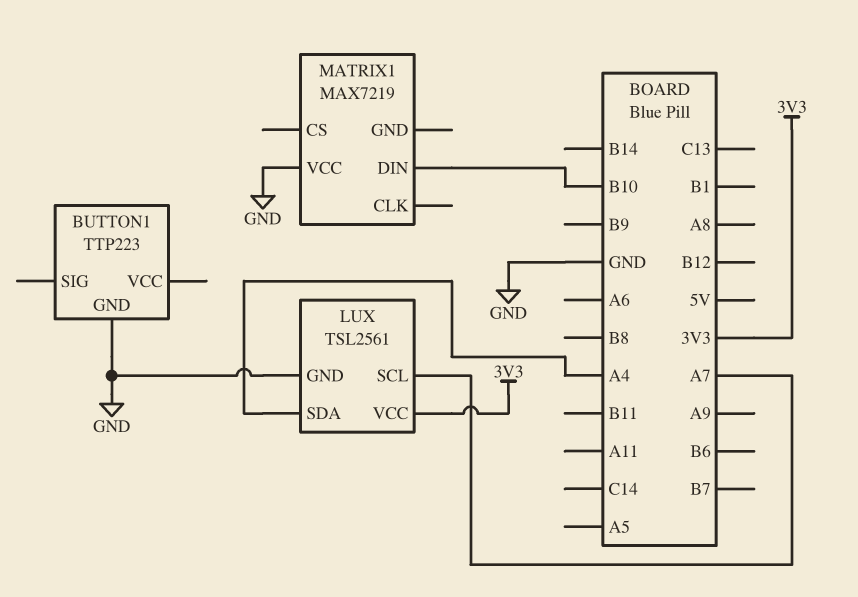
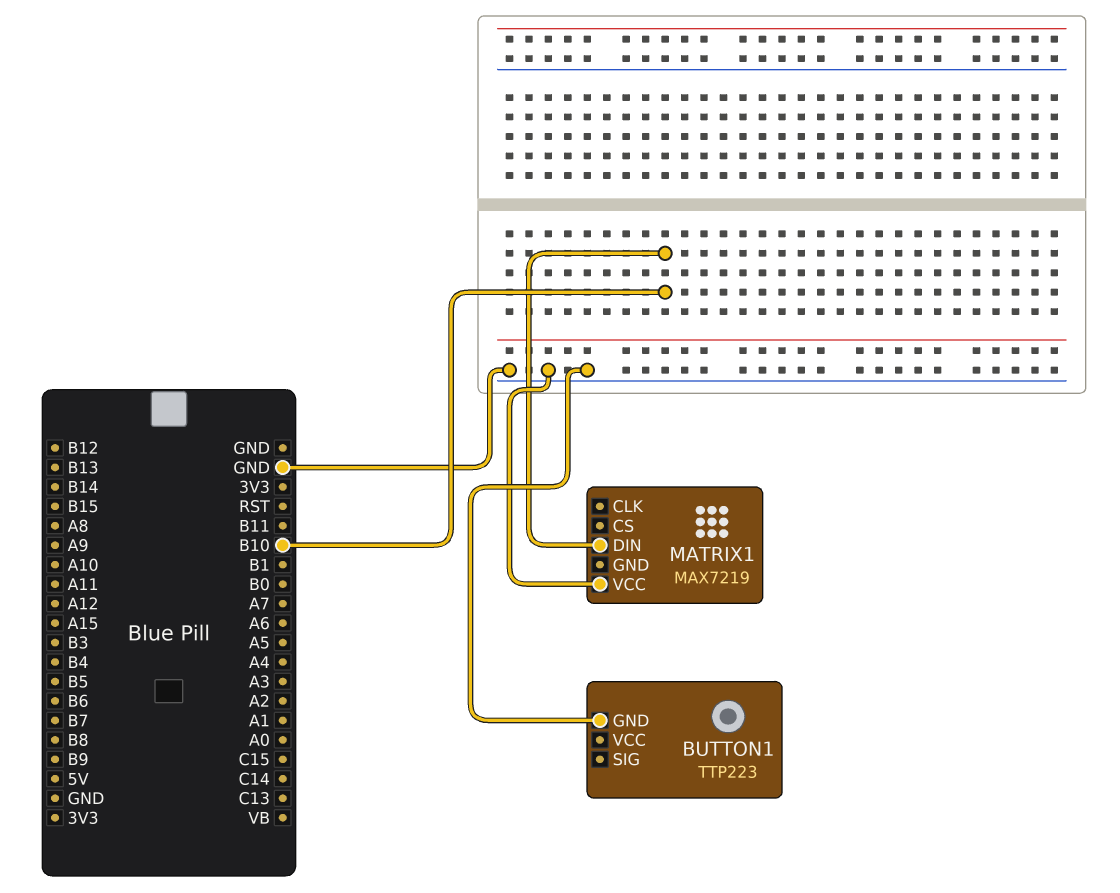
LUX: TSL2561 -> none
LUX pin GND: GND -> none
LUX pin SCL: A7 -> none
LUX pin SDA: A4 -> none
LUX pin VCC: 3V3 -> none

